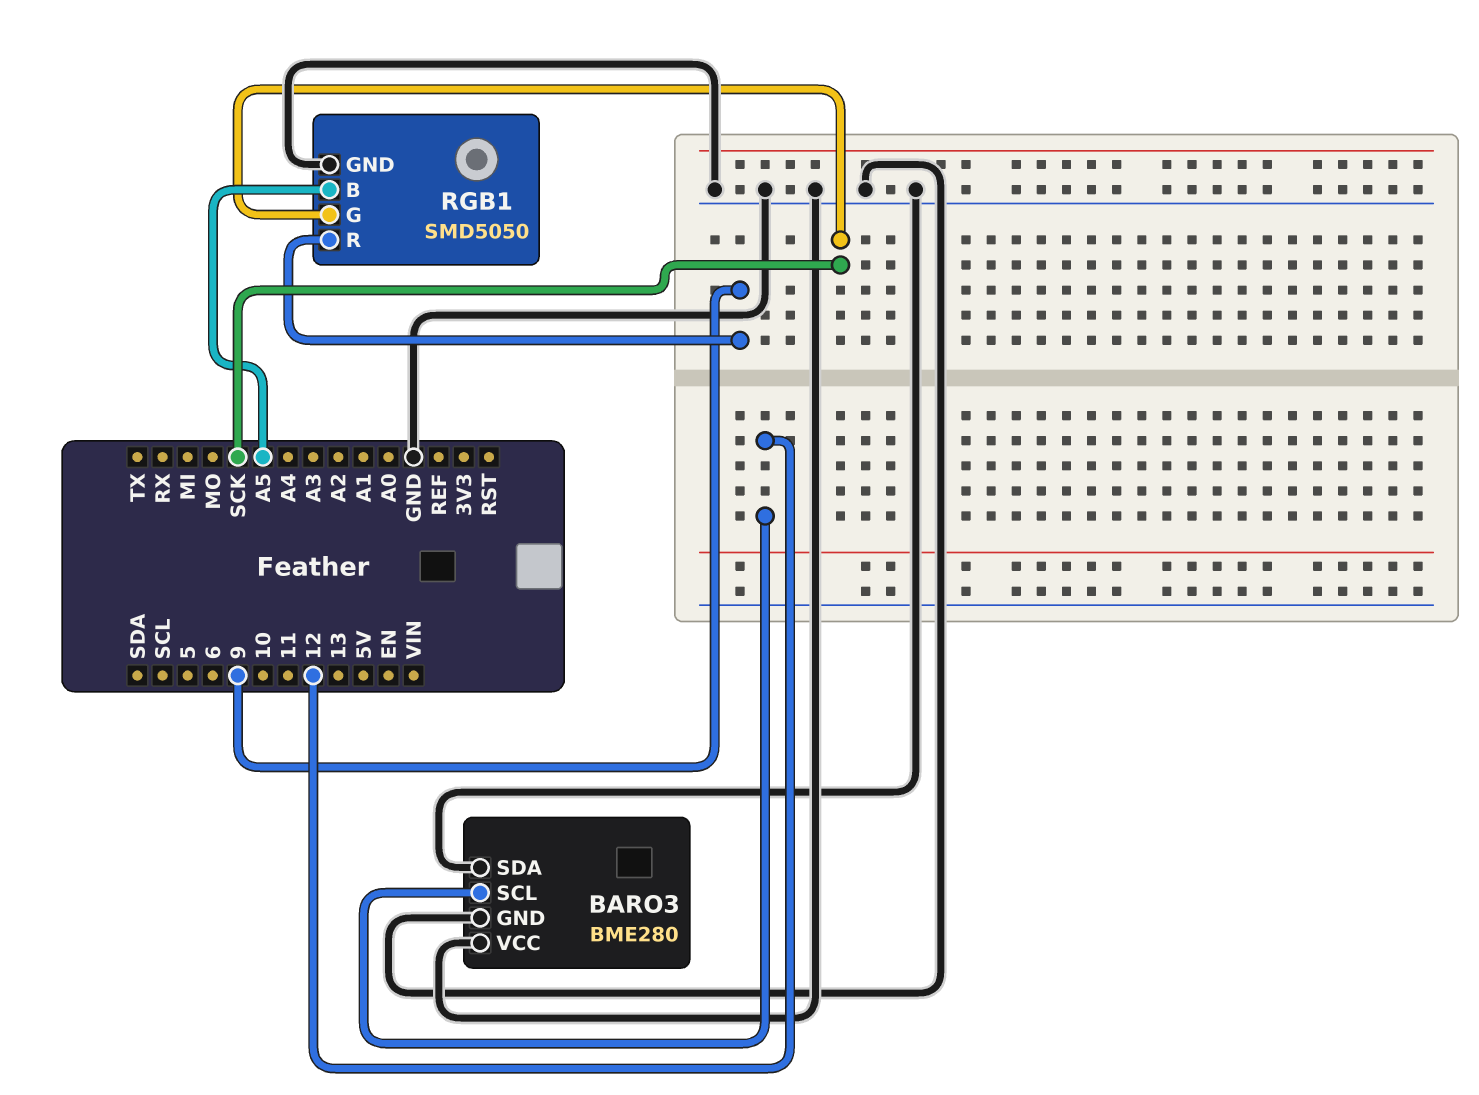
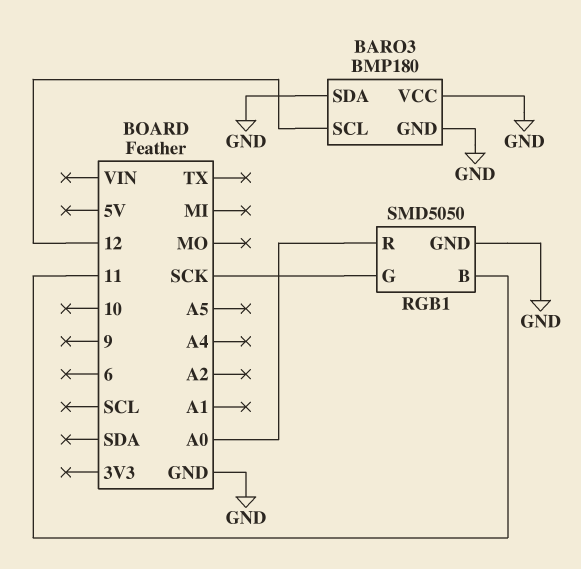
BARO3: BME280 -> BMP180
RGB1 pin B: A5 -> 11
RGB1 pin R: 9 -> A0

